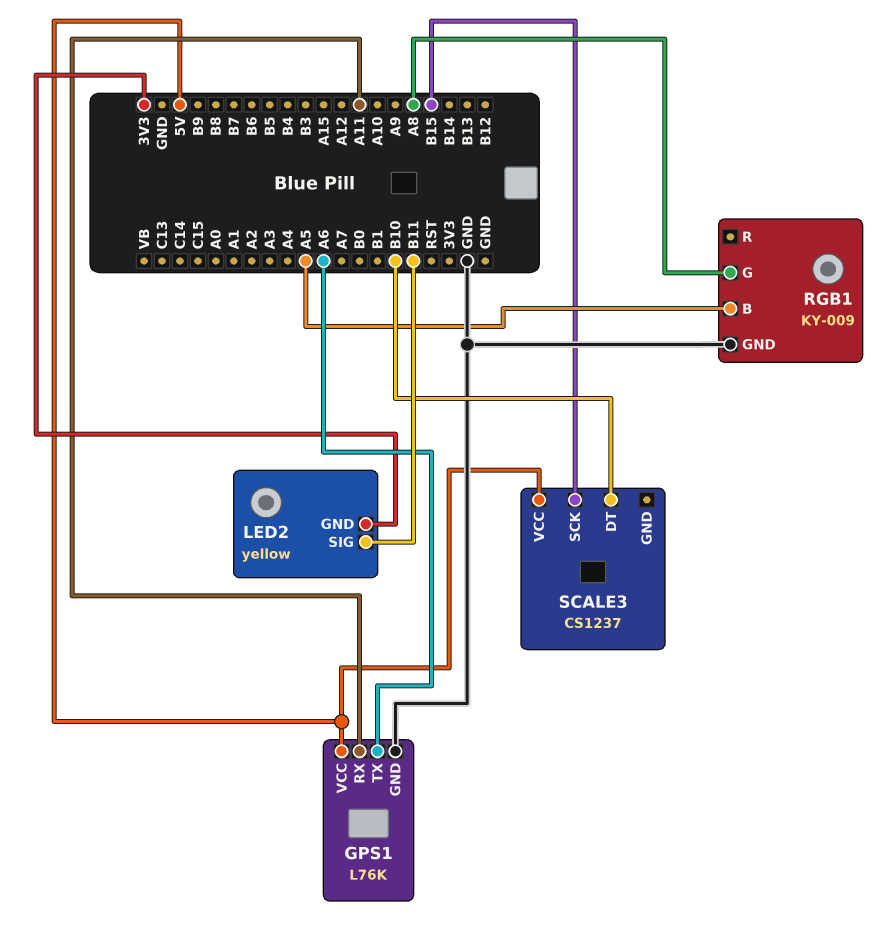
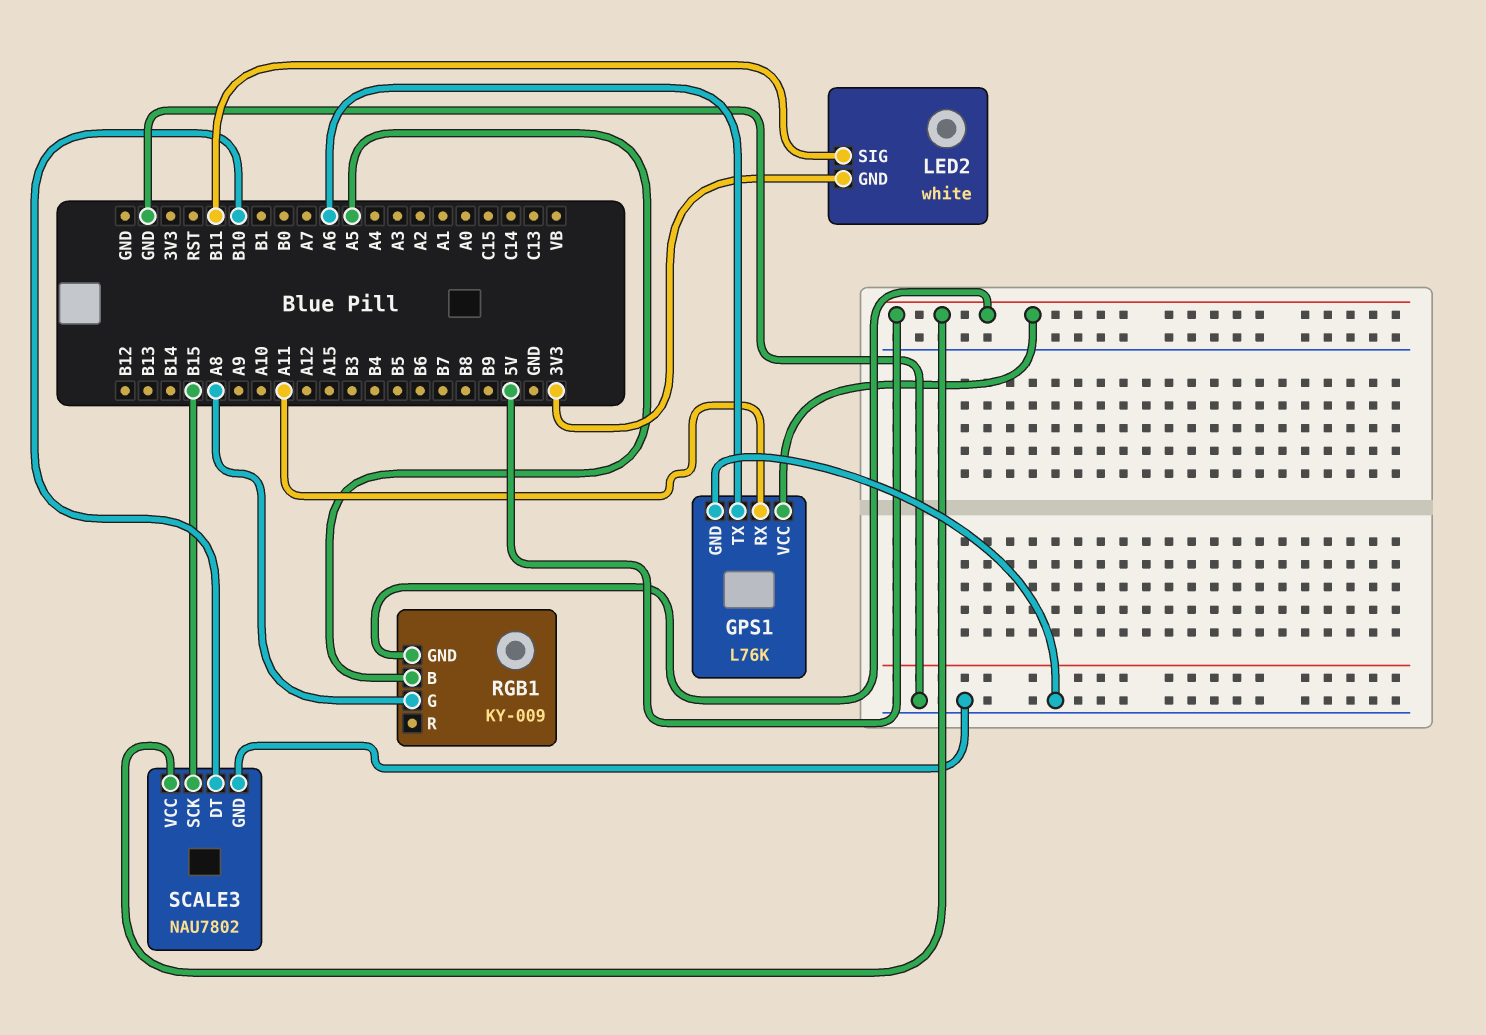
LED2: yellow -> white
RGB1 pin GND: GND -> 5V
SCALE3: CS1237 -> NAU7802
SCALE3 pin GND: none -> GND

